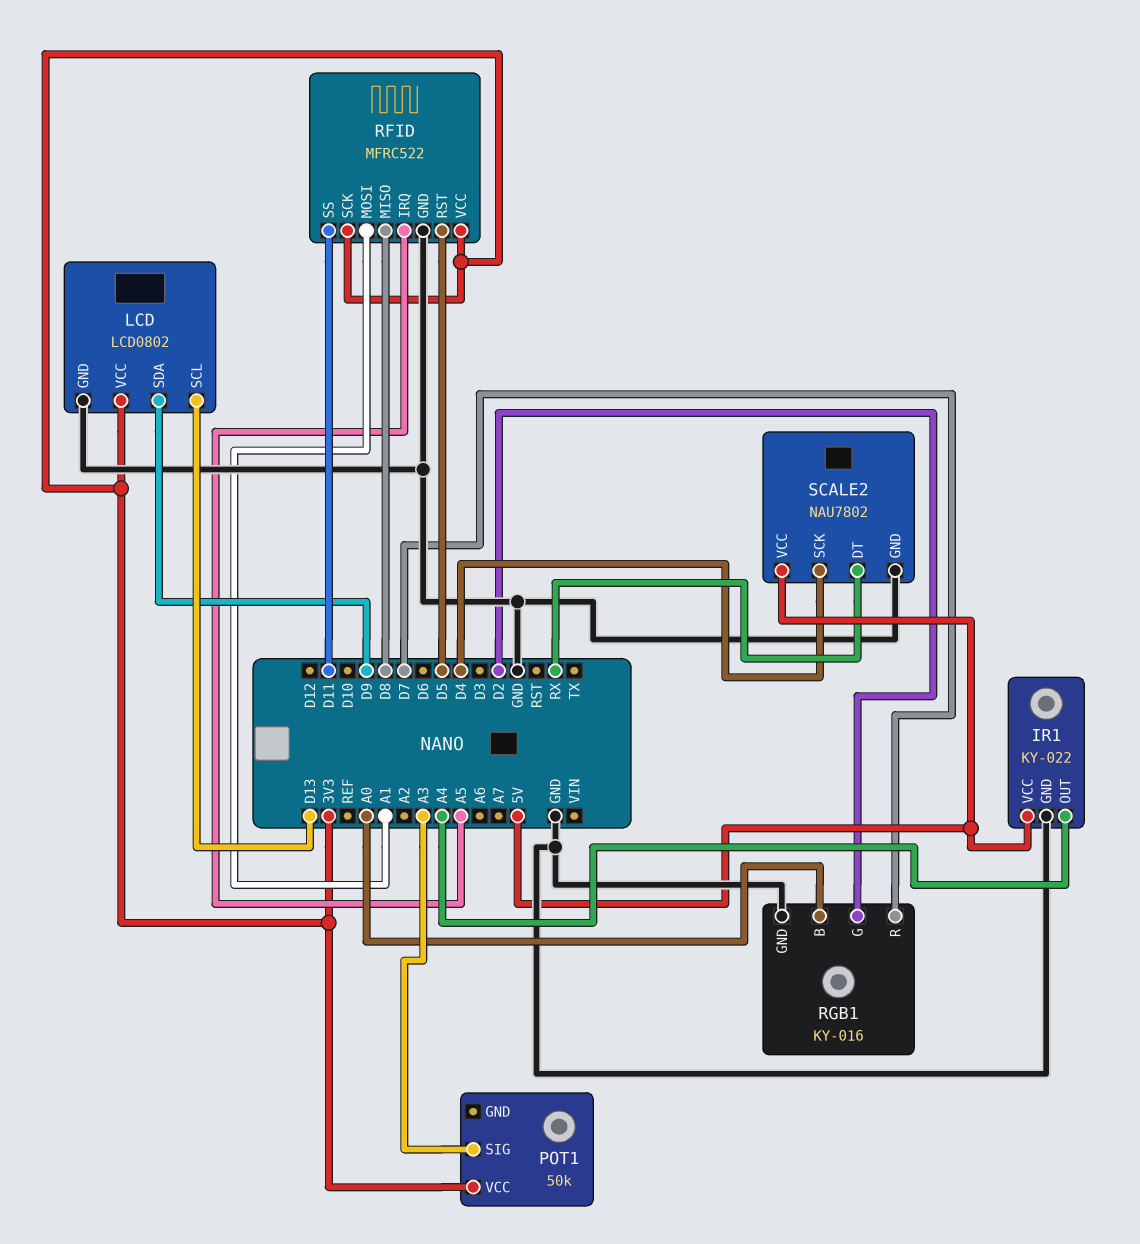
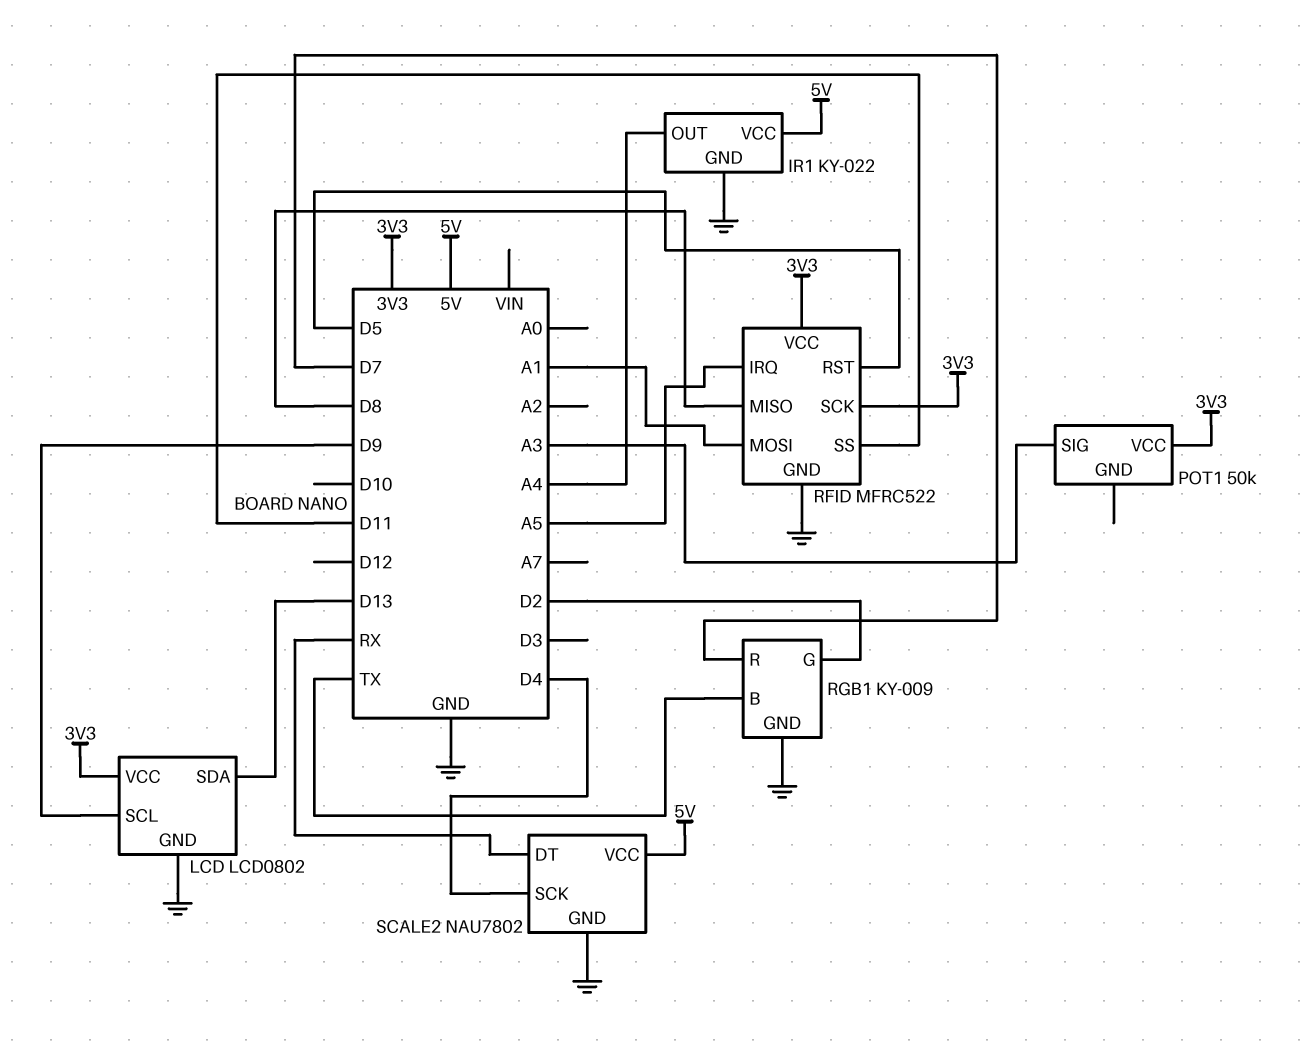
LCD pin SCL: D13 -> D9
LCD pin SDA: D9 -> D13
RGB1: KY-016 -> KY-009
RGB1 pin B: A0 -> TX

